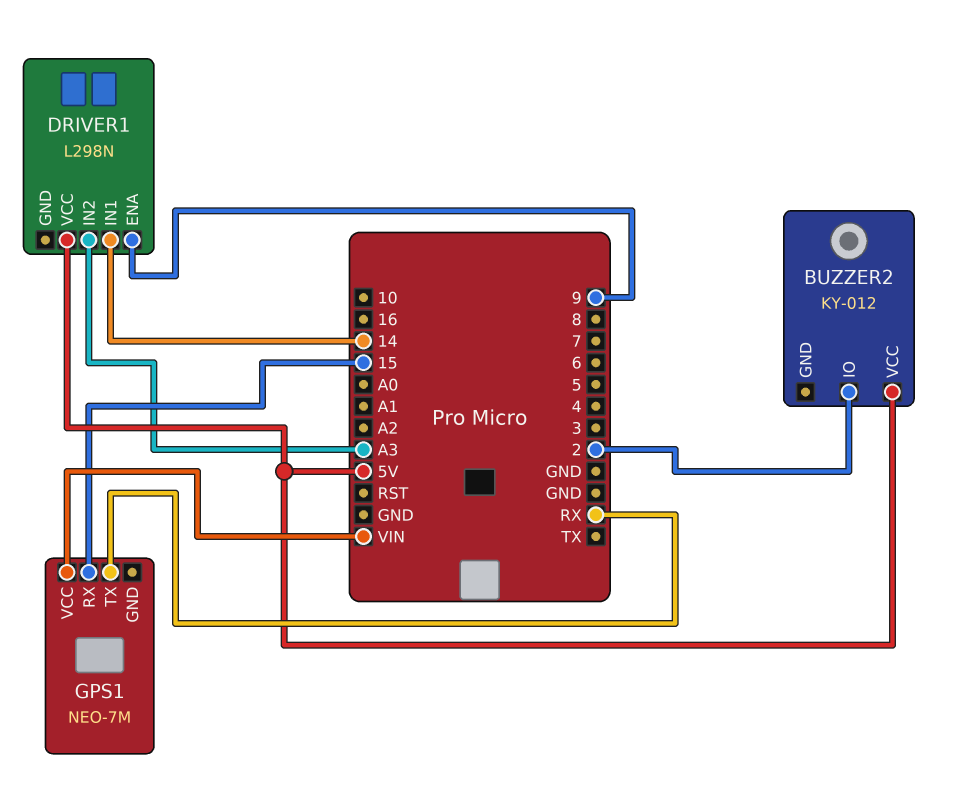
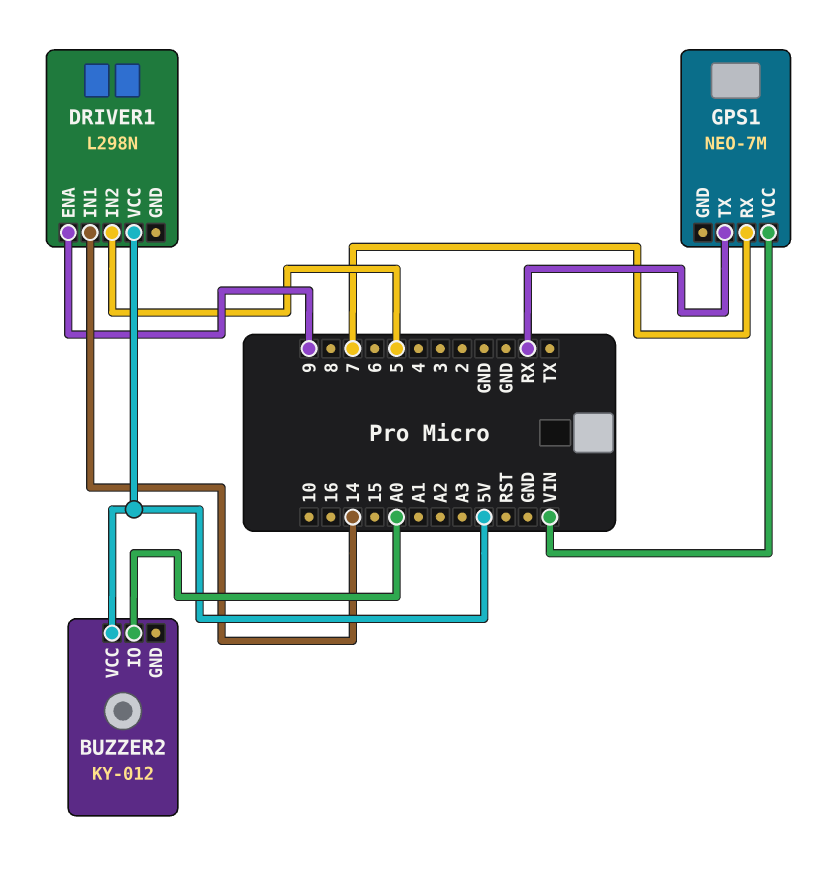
BUZZER2 pin IO: 2 -> A0
DRIVER1 pin IN2: A3 -> 5
GPS1 pin RX: 15 -> 7

